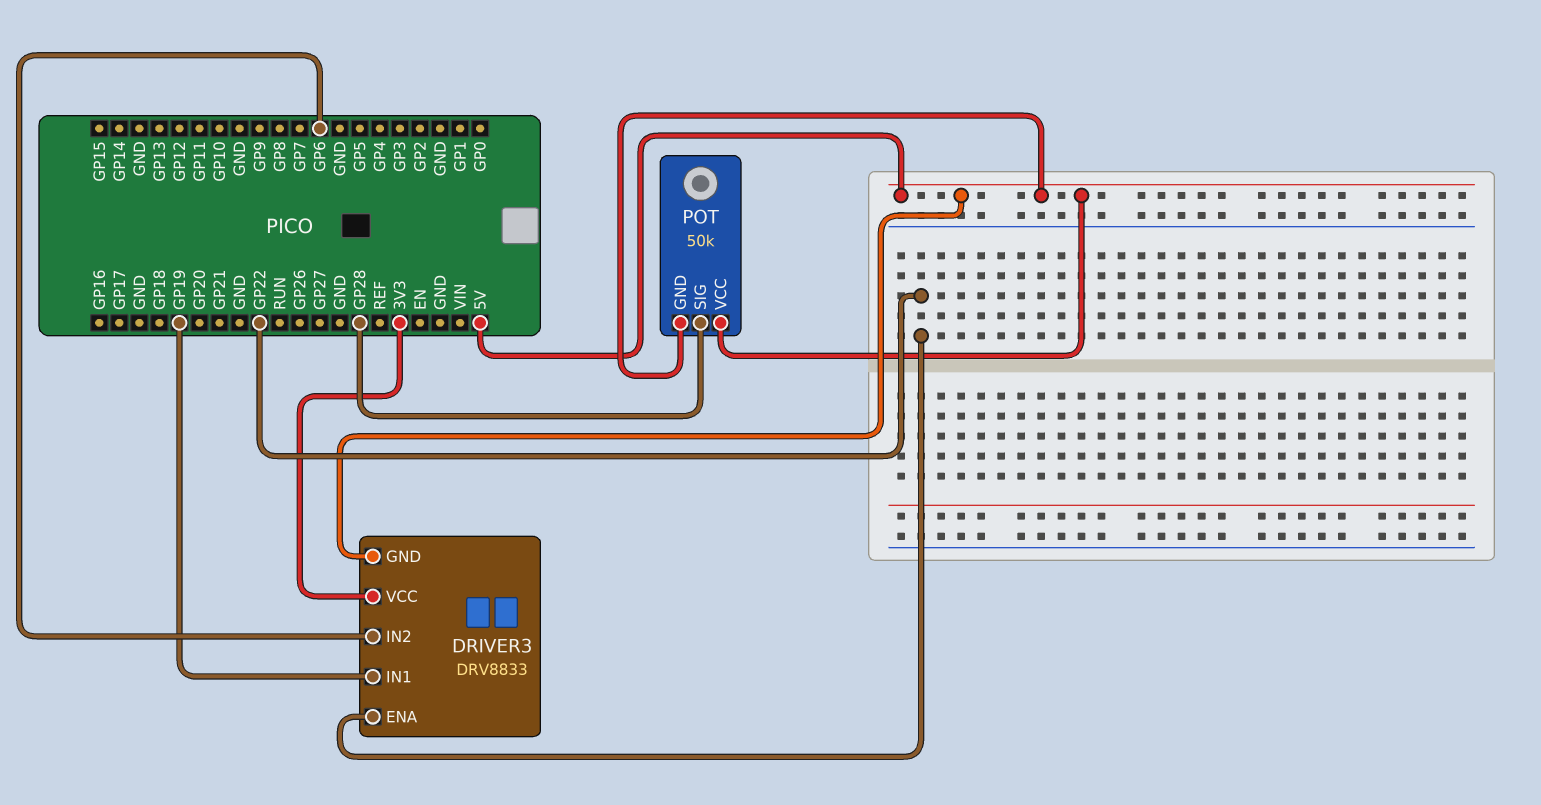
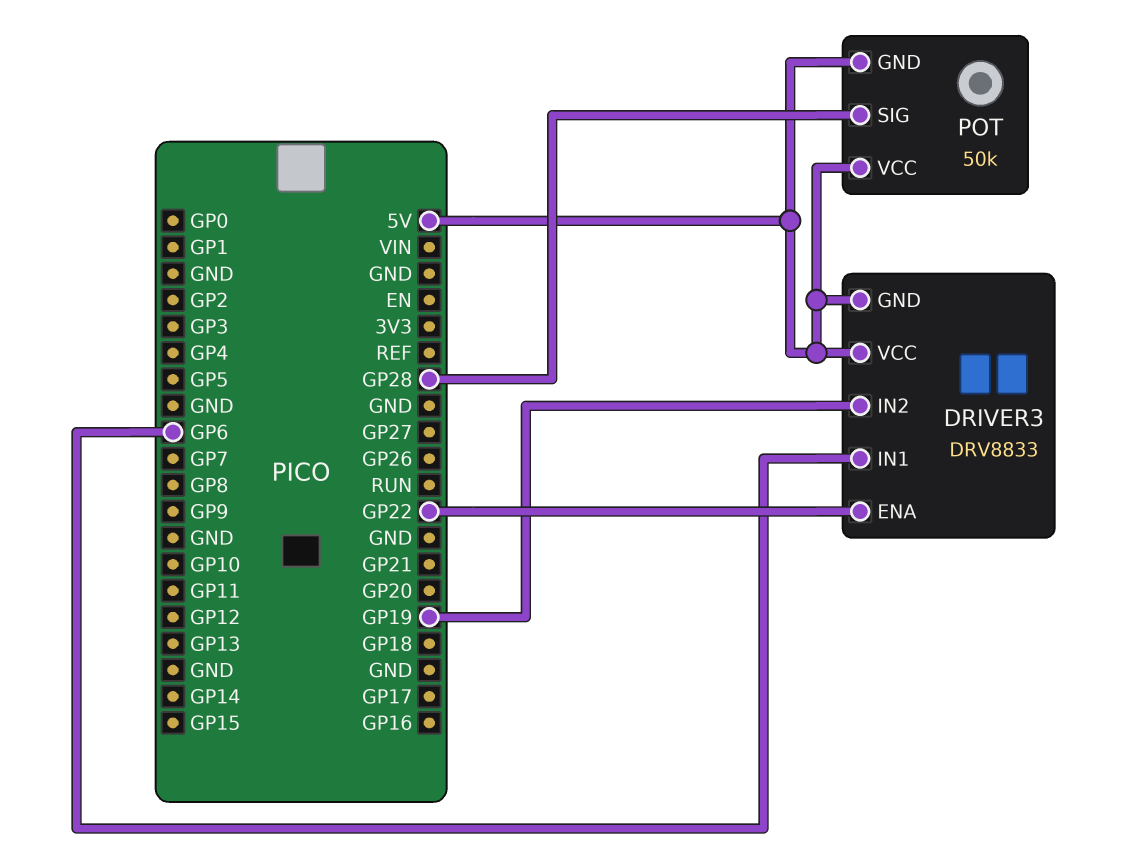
DRIVER3 pin IN1: GP19 -> GP6
DRIVER3 pin IN2: GP6 -> GP19
DRIVER3 pin VCC: 3V3 -> 5V

